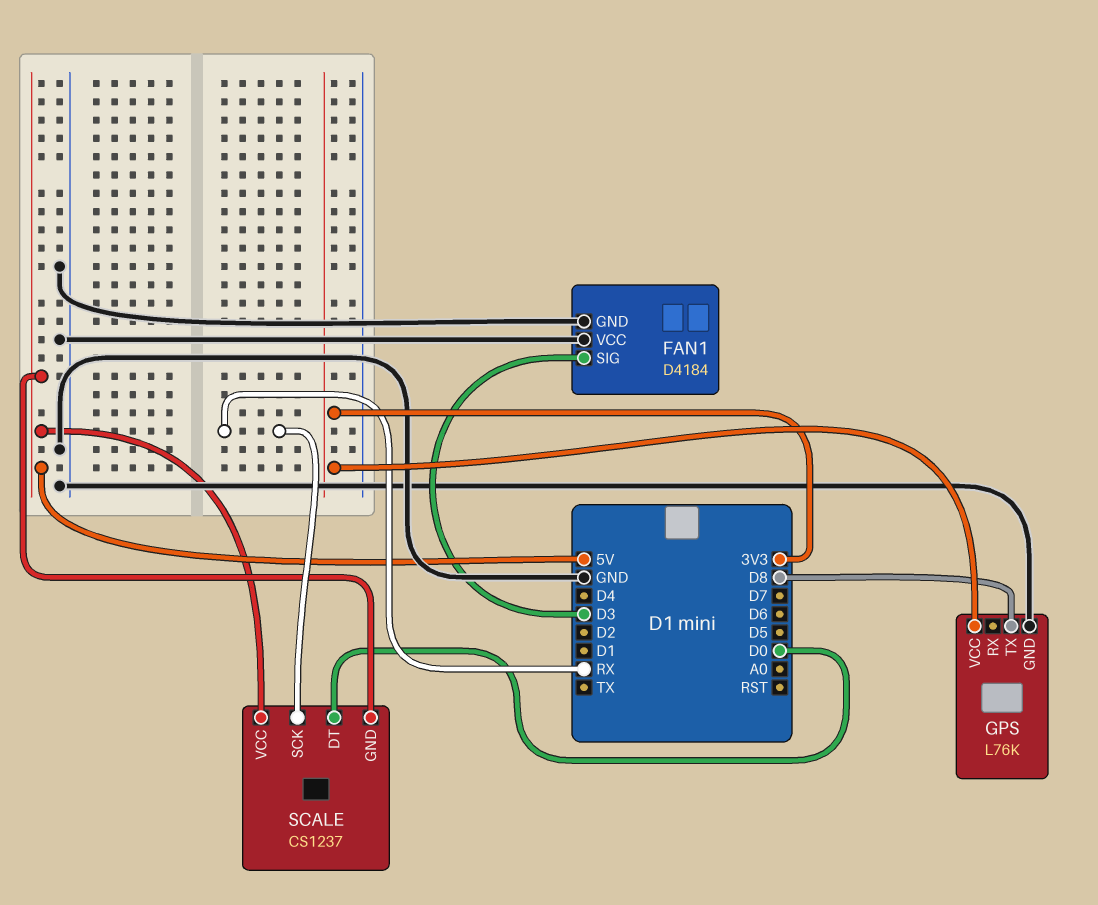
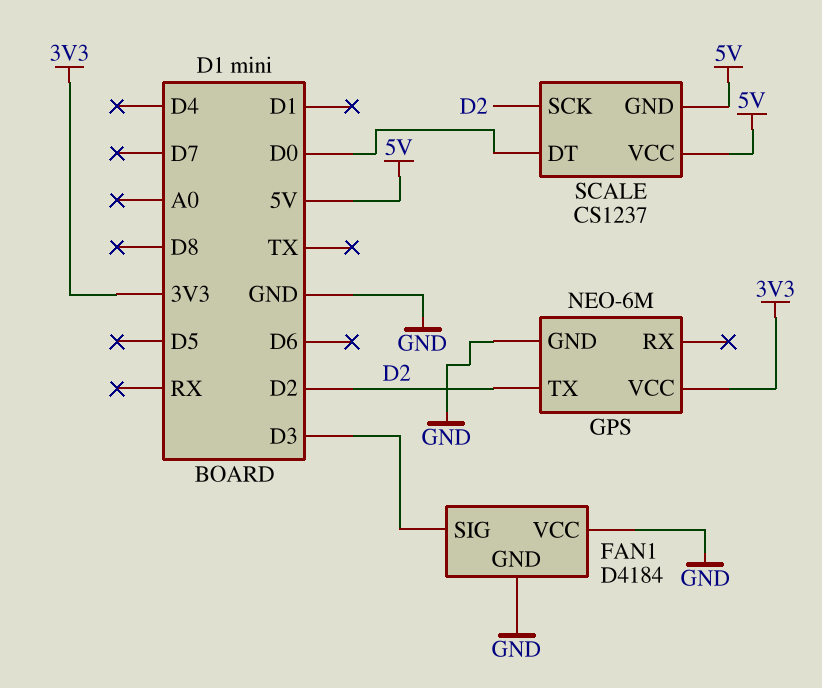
GPS: L76K -> NEO-6M
GPS pin TX: D8 -> D2
SCALE pin SCK: RX -> D2

